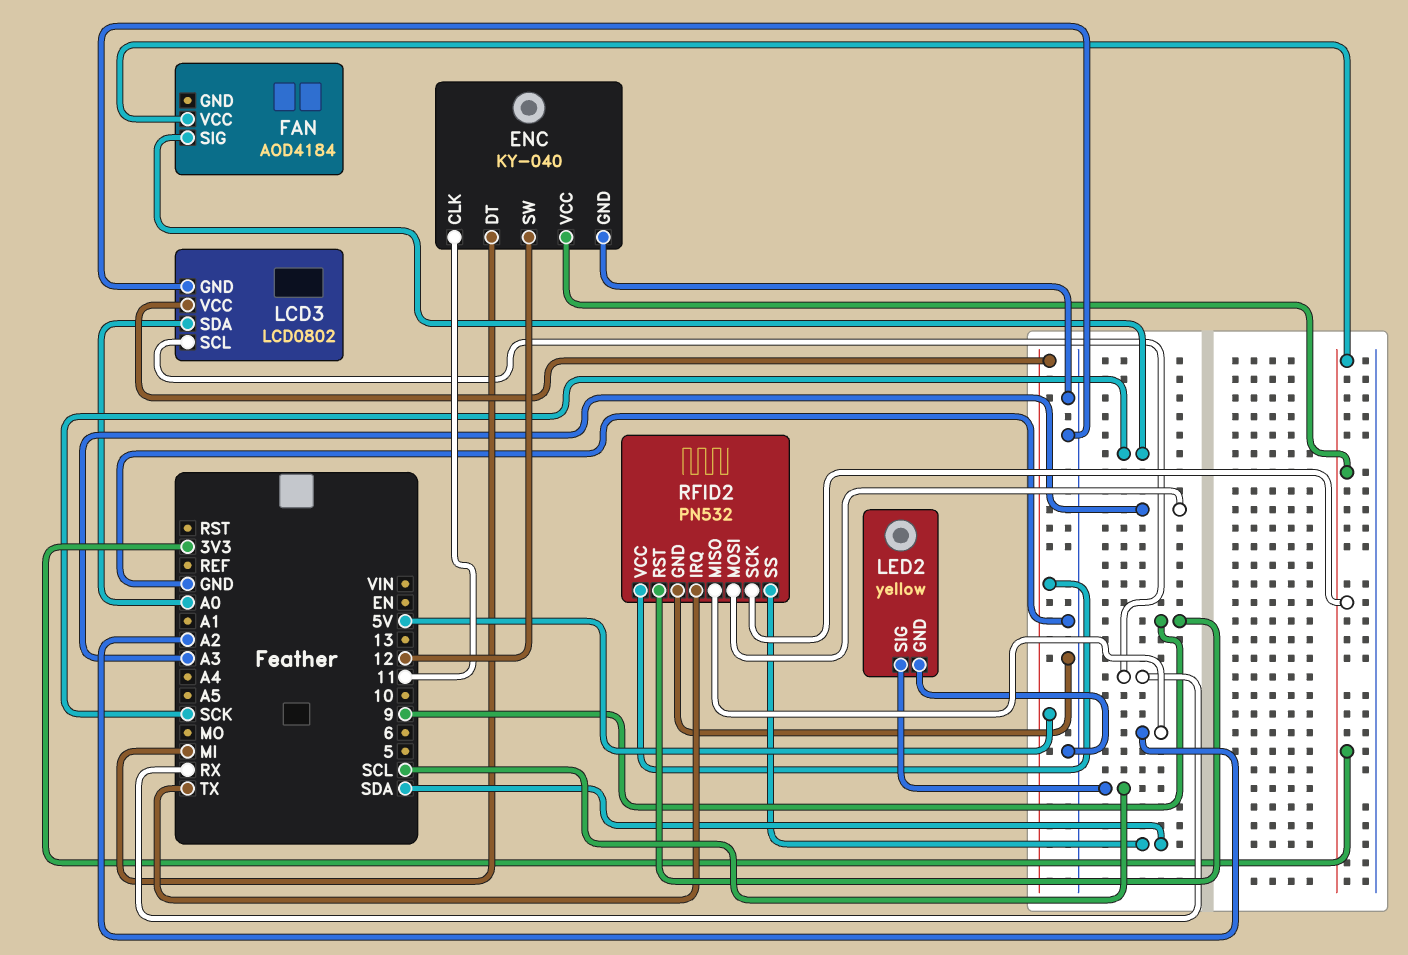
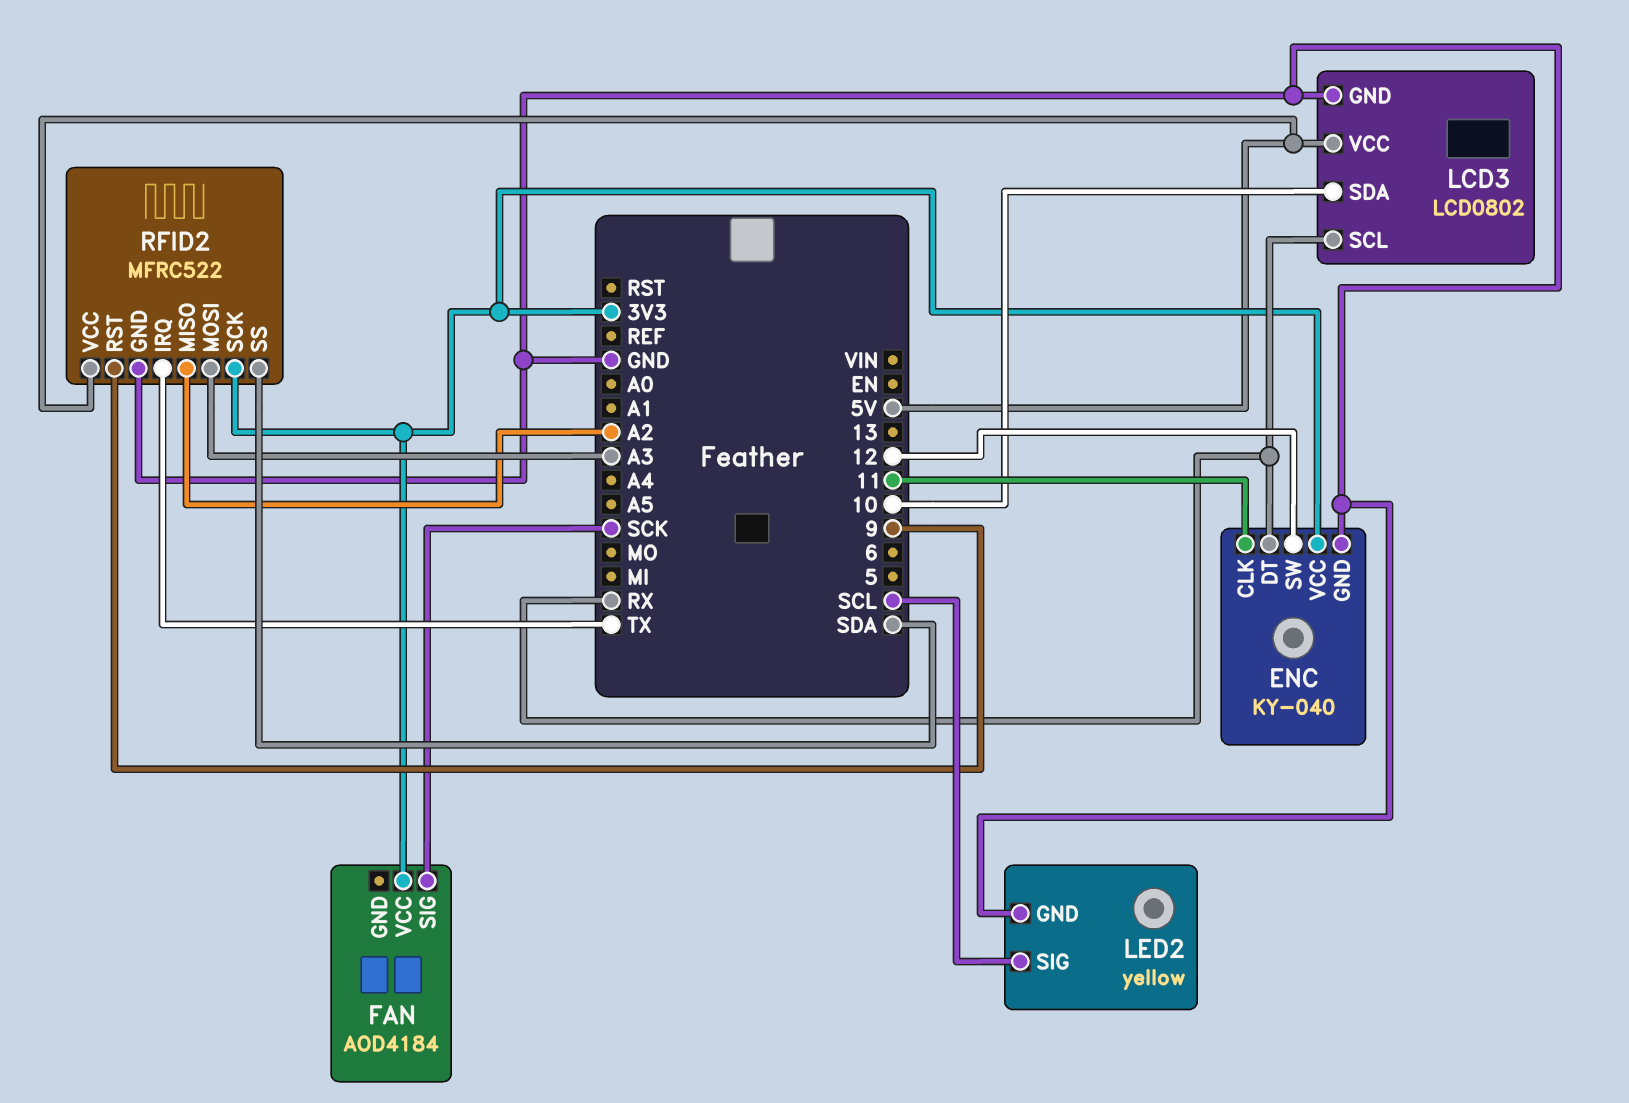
ENC pin DT: MI -> RX
LCD3 pin SDA: A0 -> 10
RFID2: PN532 -> MFRC522

